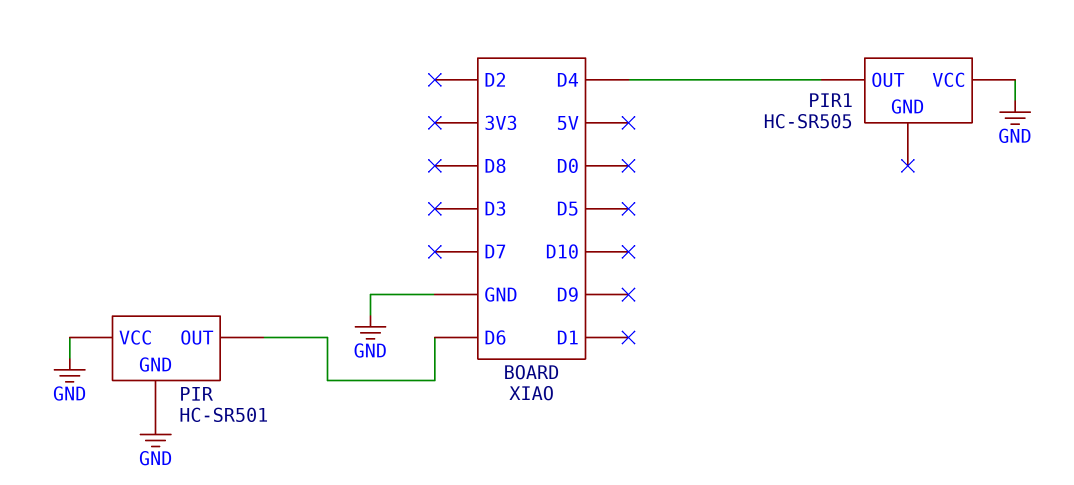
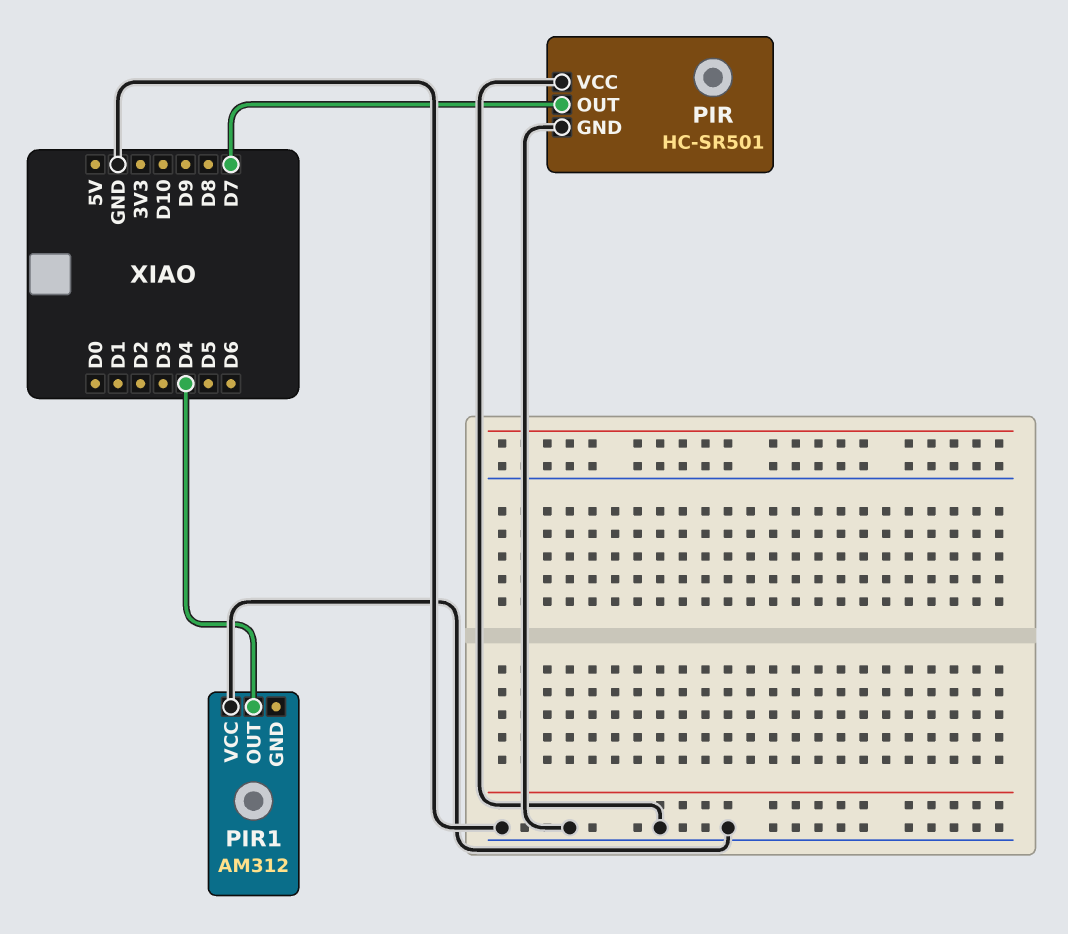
PIR pin OUT: D6 -> D7
PIR1: HC-SR505 -> AM312

